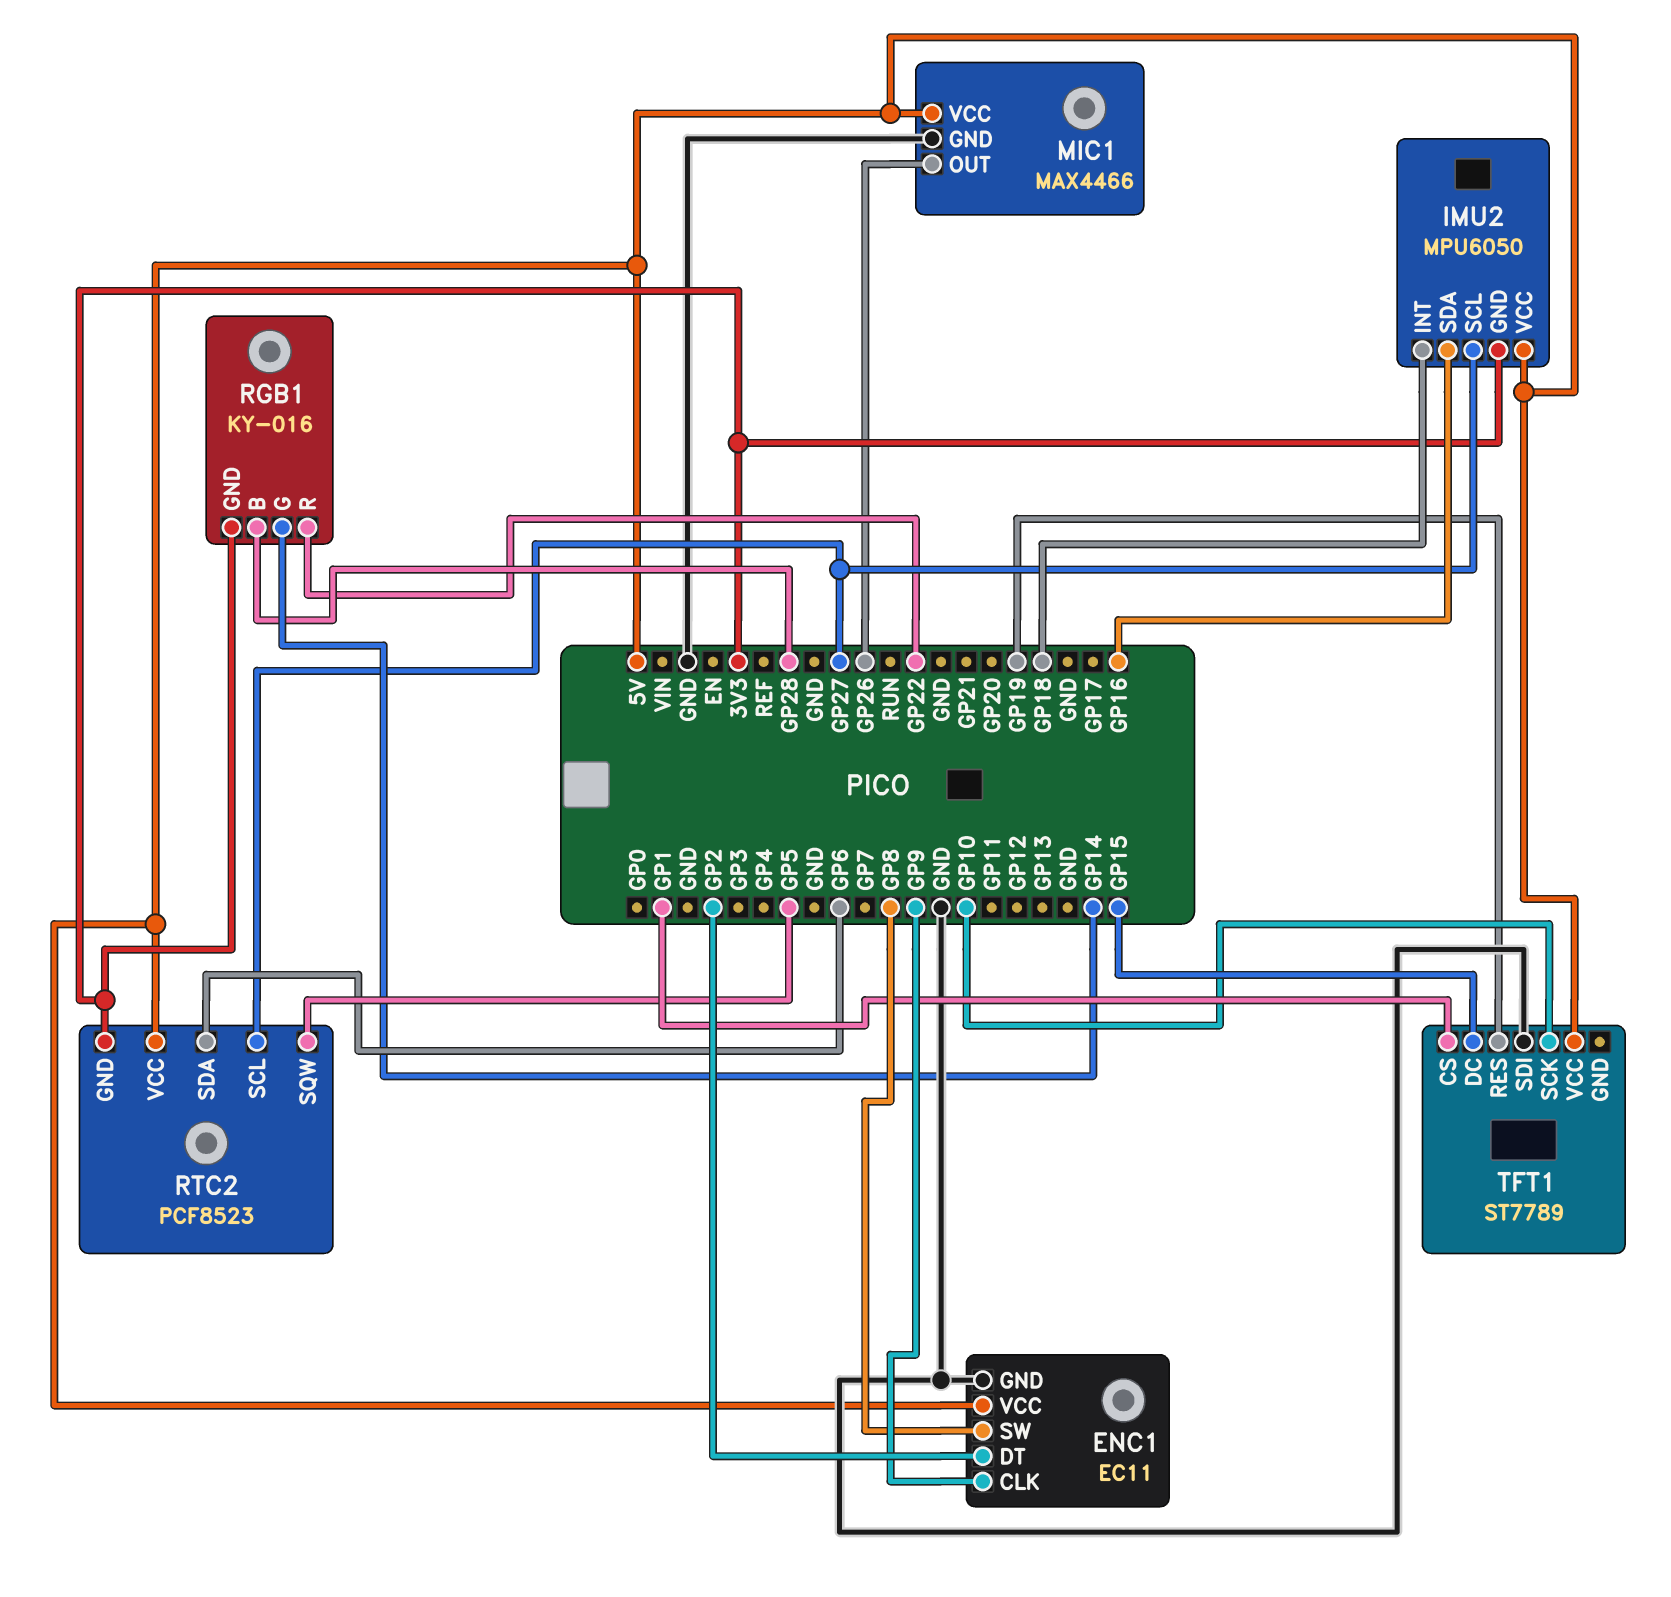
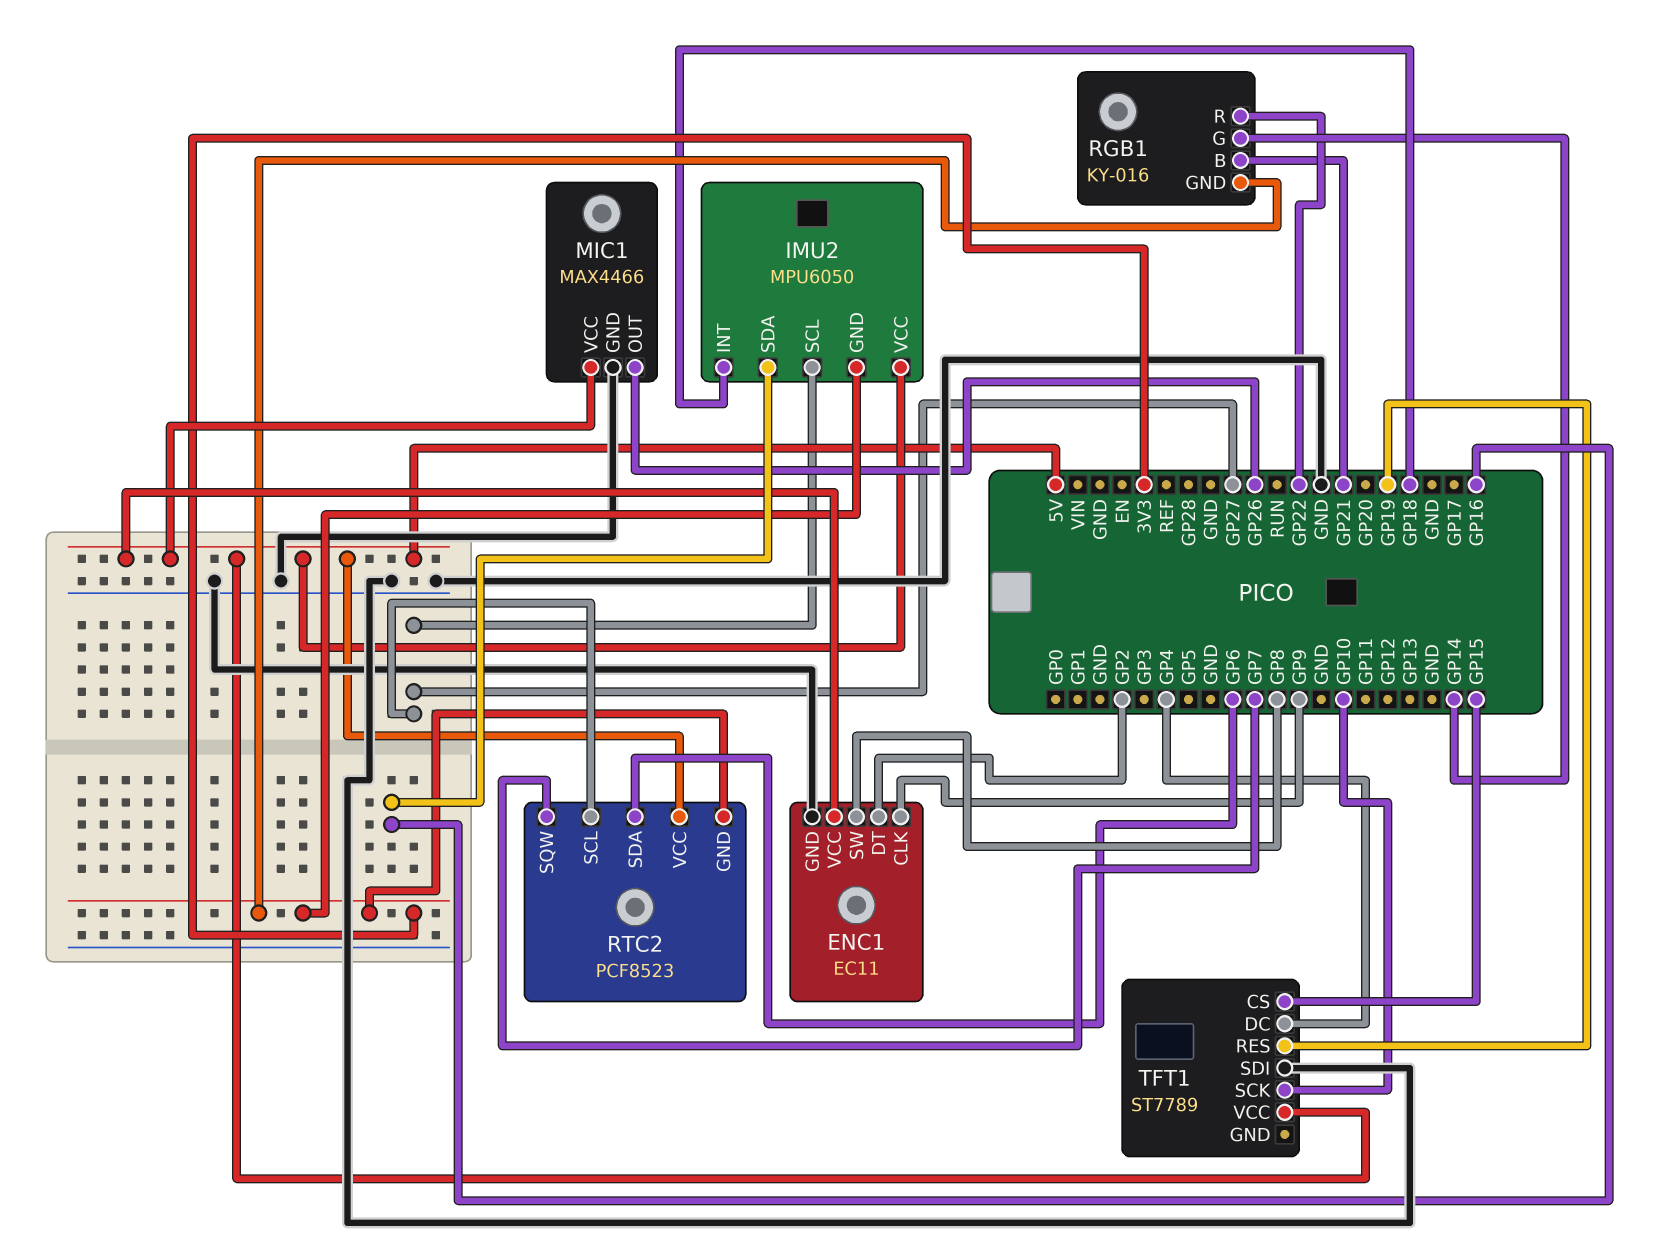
RGB1 pin B: GP28 -> GP21
RTC2 pin SQW: GP5 -> GP7
TFT1 pin CS: GP1 -> GP15
TFT1 pin DC: GP15 -> GP4

